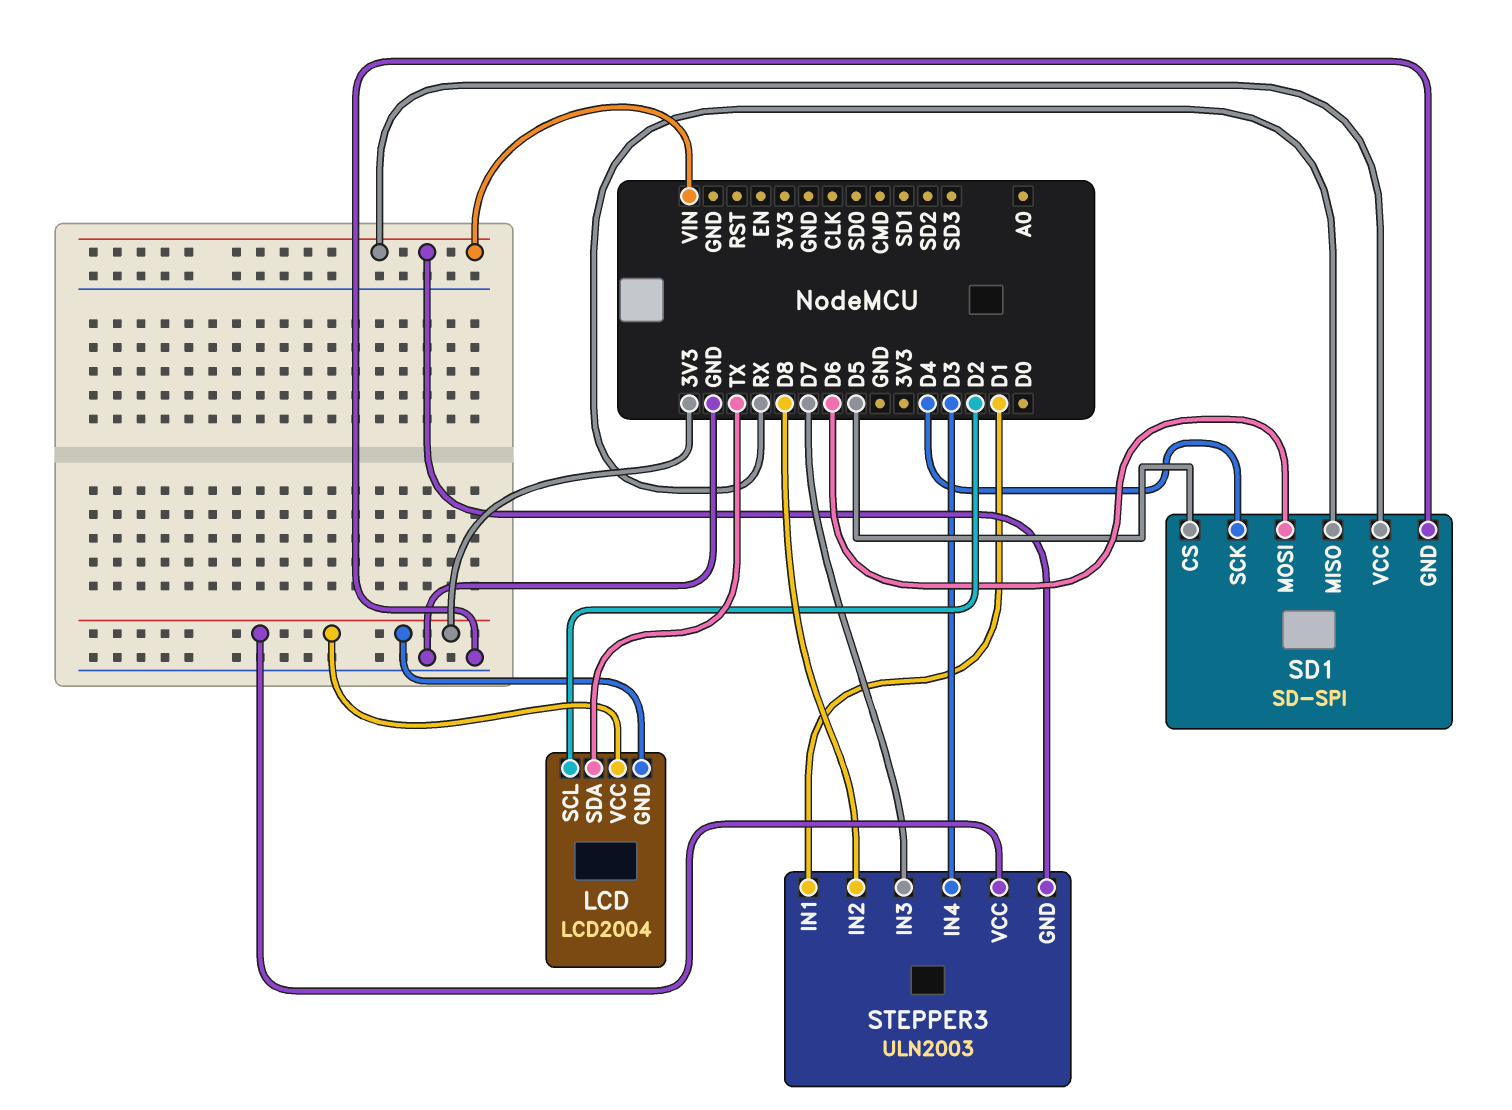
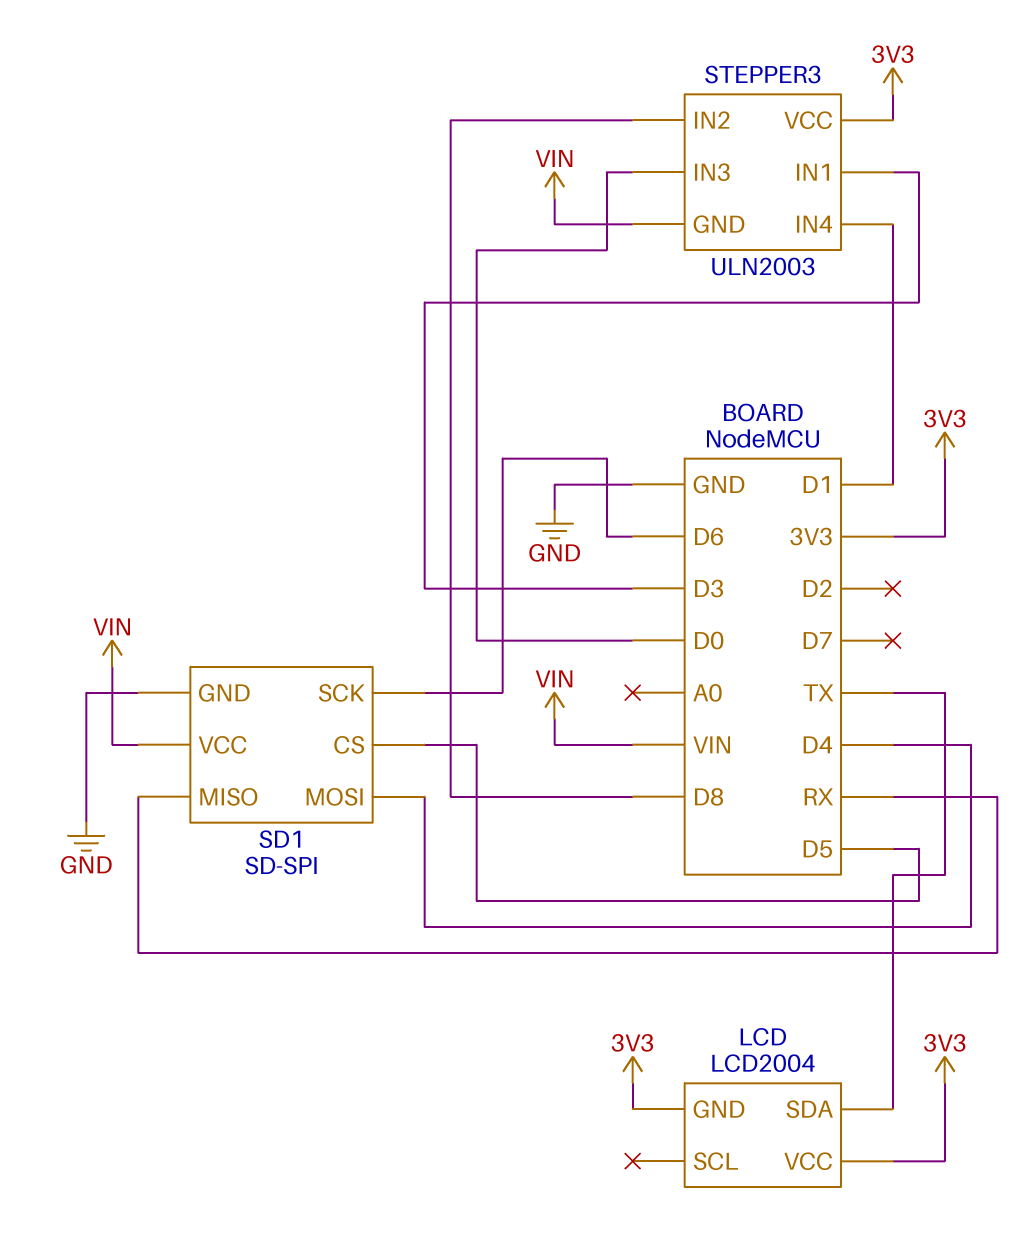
LCD pin SCL: D2 -> none
SD1 pin MOSI: D6 -> D4
SD1 pin SCK: D4 -> D6
STEPPER3 pin IN1: D1 -> D3
STEPPER3 pin IN3: D7 -> D0
STEPPER3 pin IN4: D3 -> D1

